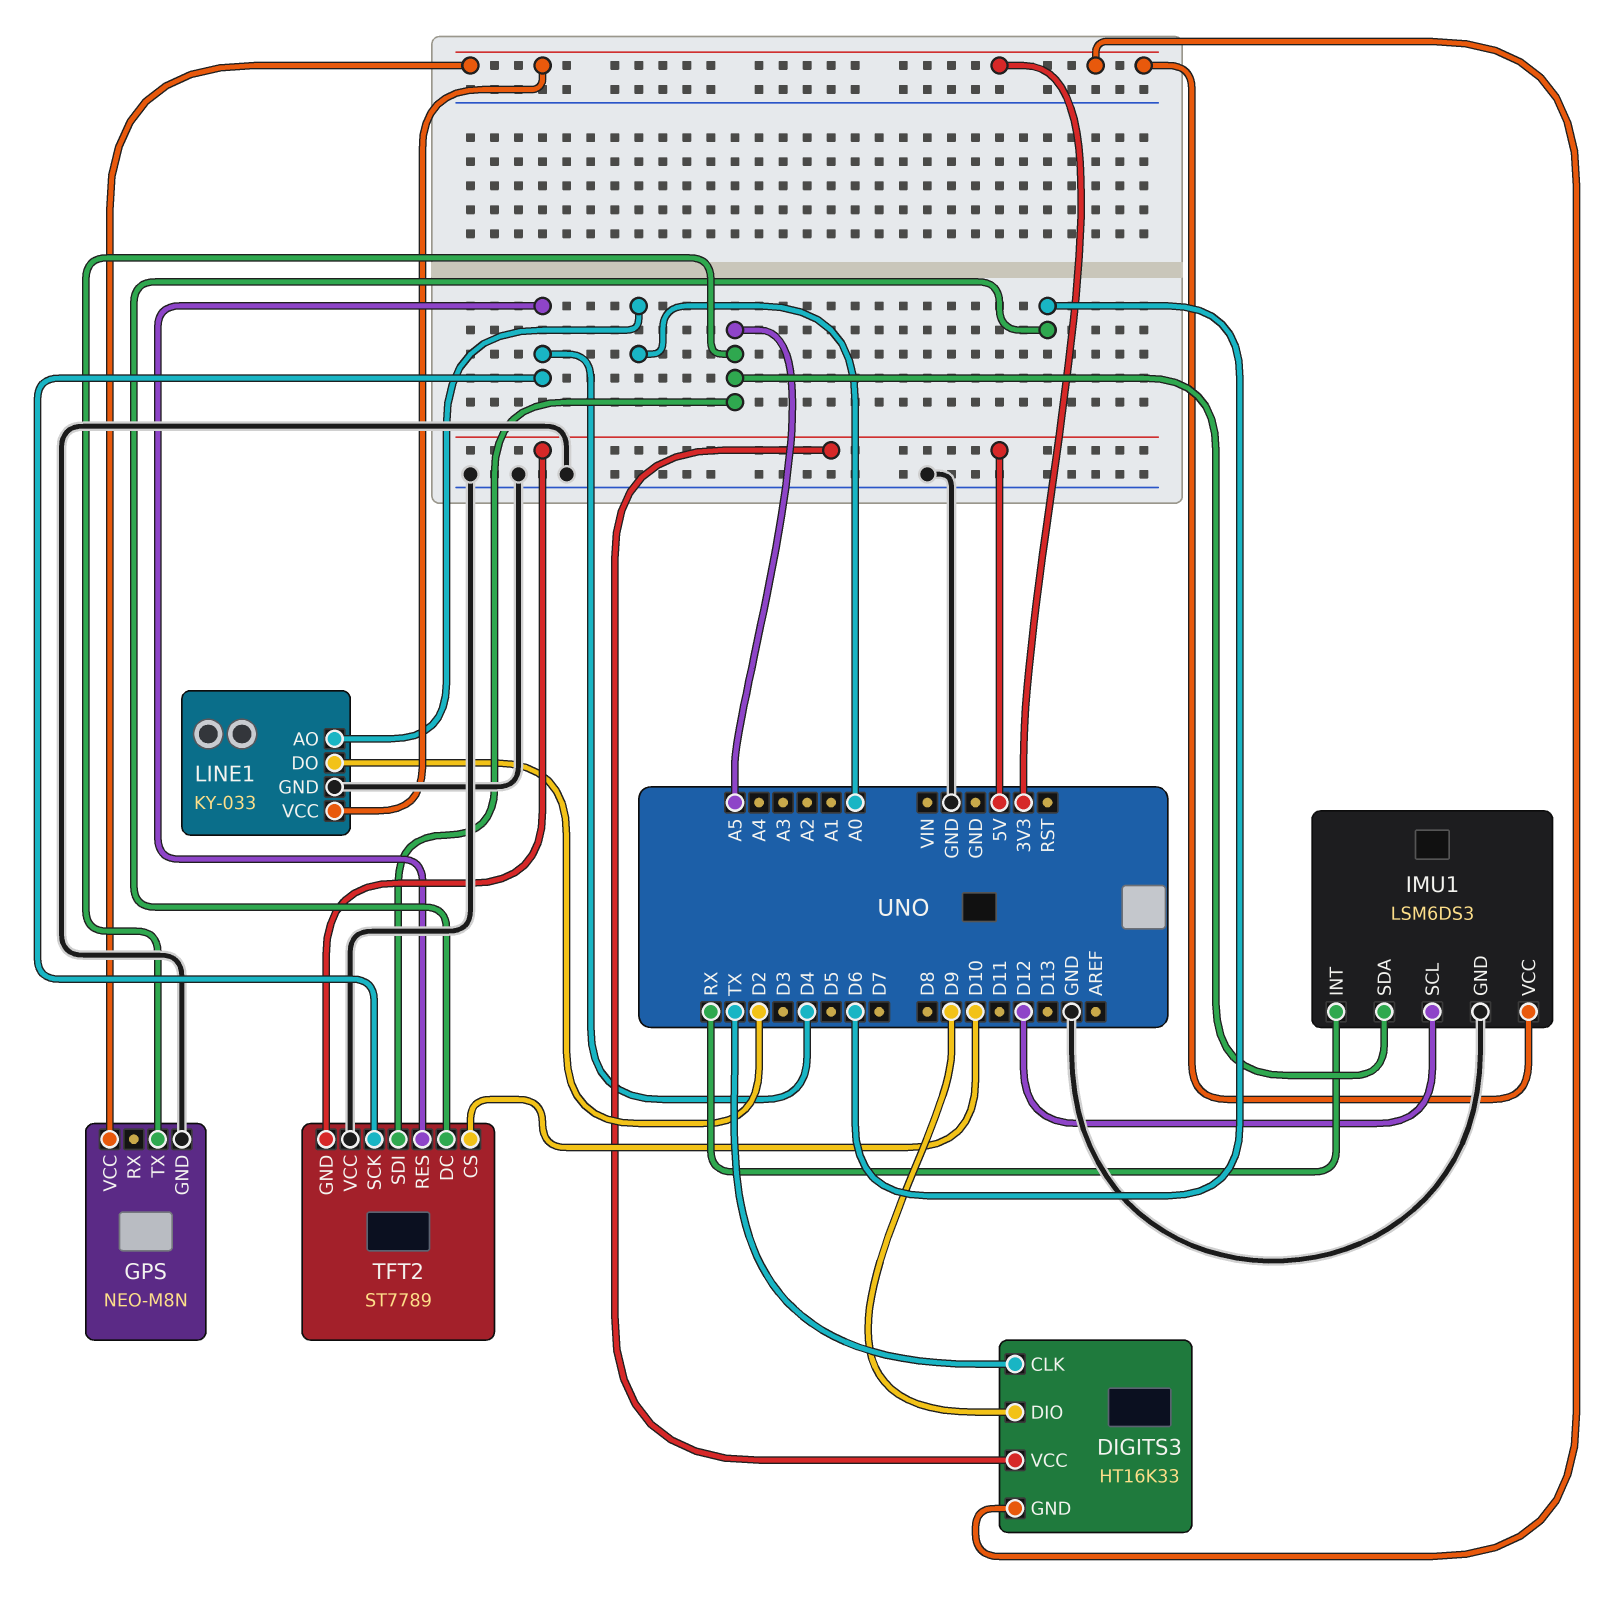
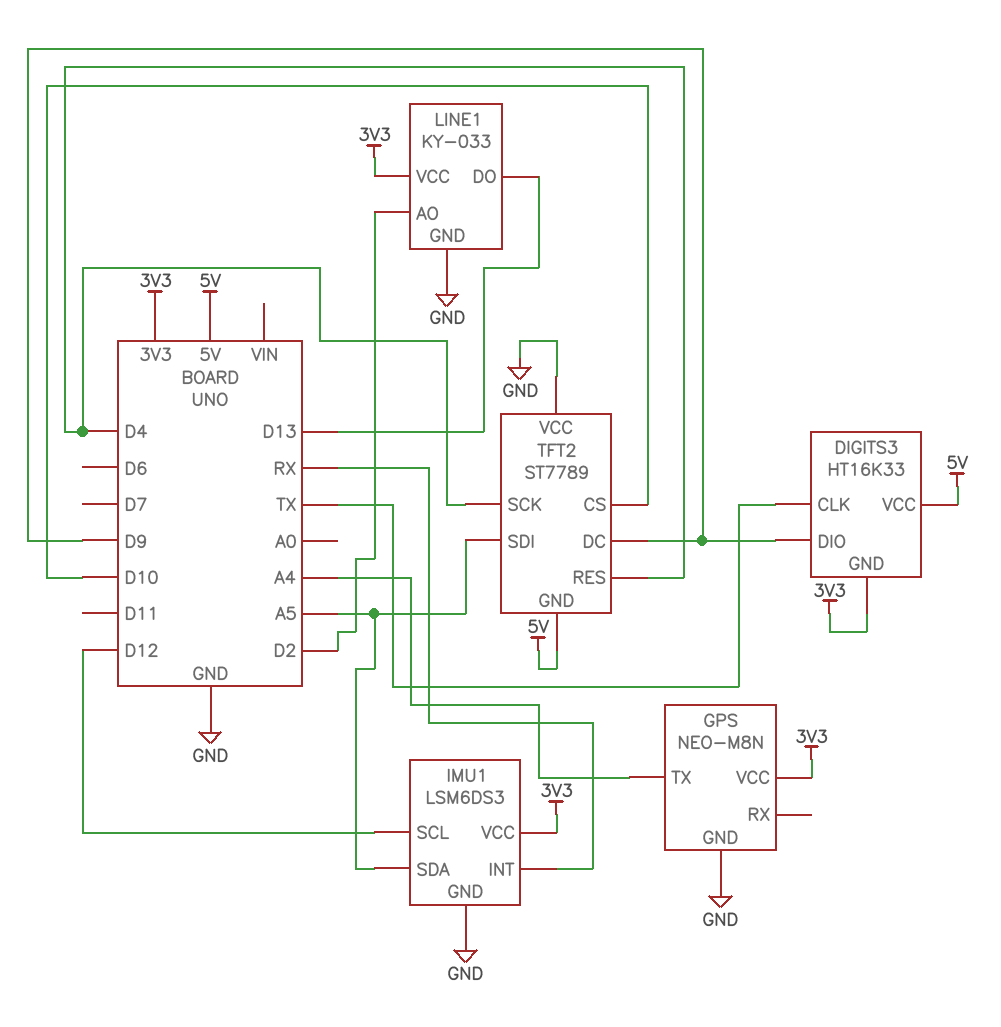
GPS pin TX: A5 -> A4
LINE1 pin AO: A0 -> D2
LINE1 pin DO: D2 -> D13
TFT2 pin DC: D6 -> D9

